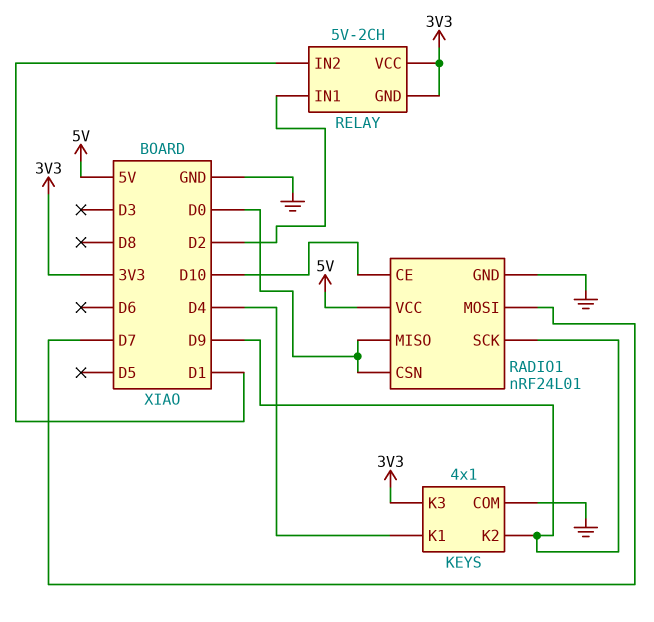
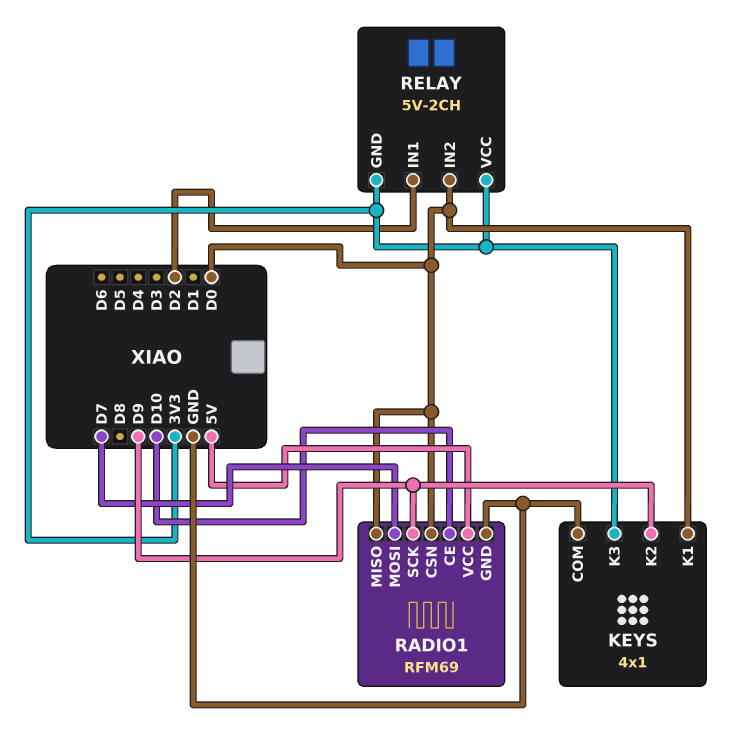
KEYS pin K1: D4 -> D0
RADIO1: nRF24L01 -> RFM69
RELAY pin IN2: D1 -> D0

